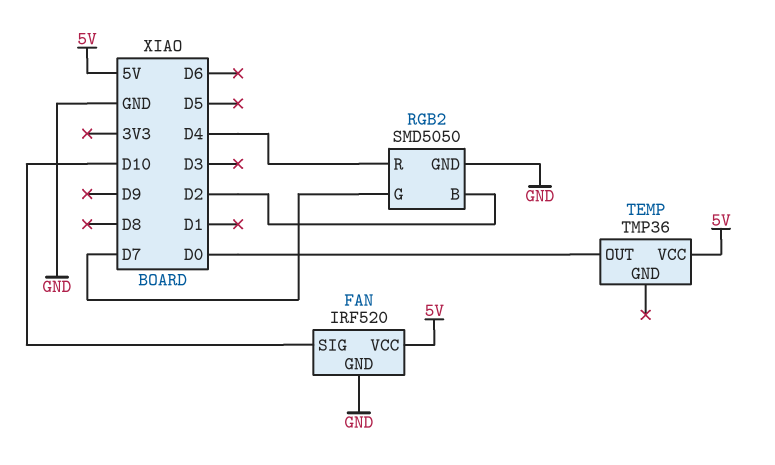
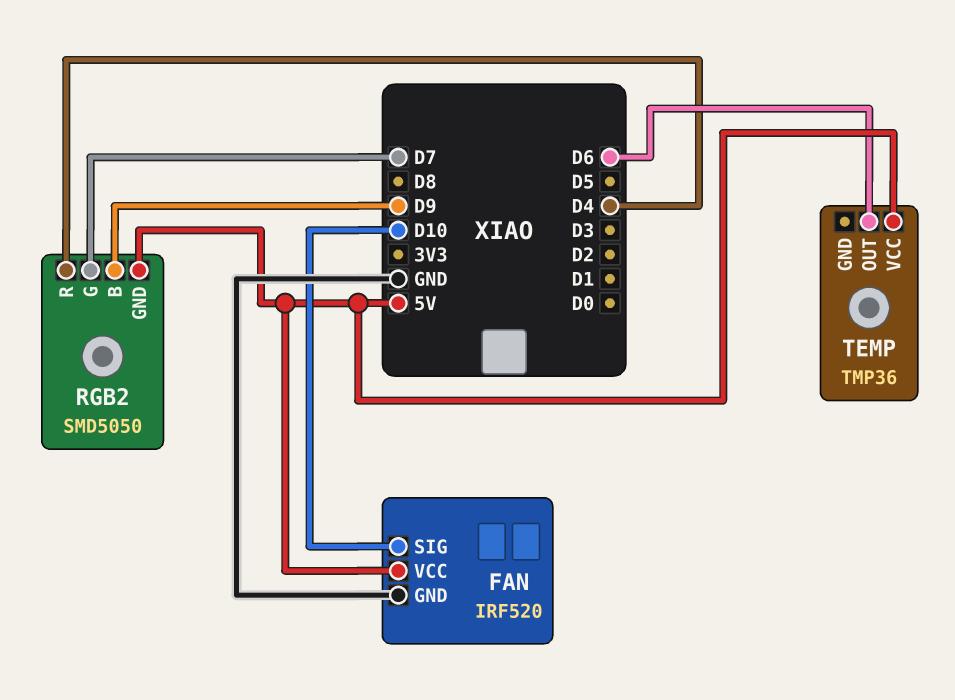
RGB2 pin B: D2 -> D9
RGB2 pin GND: GND -> 5V
TEMP pin OUT: D0 -> D6

